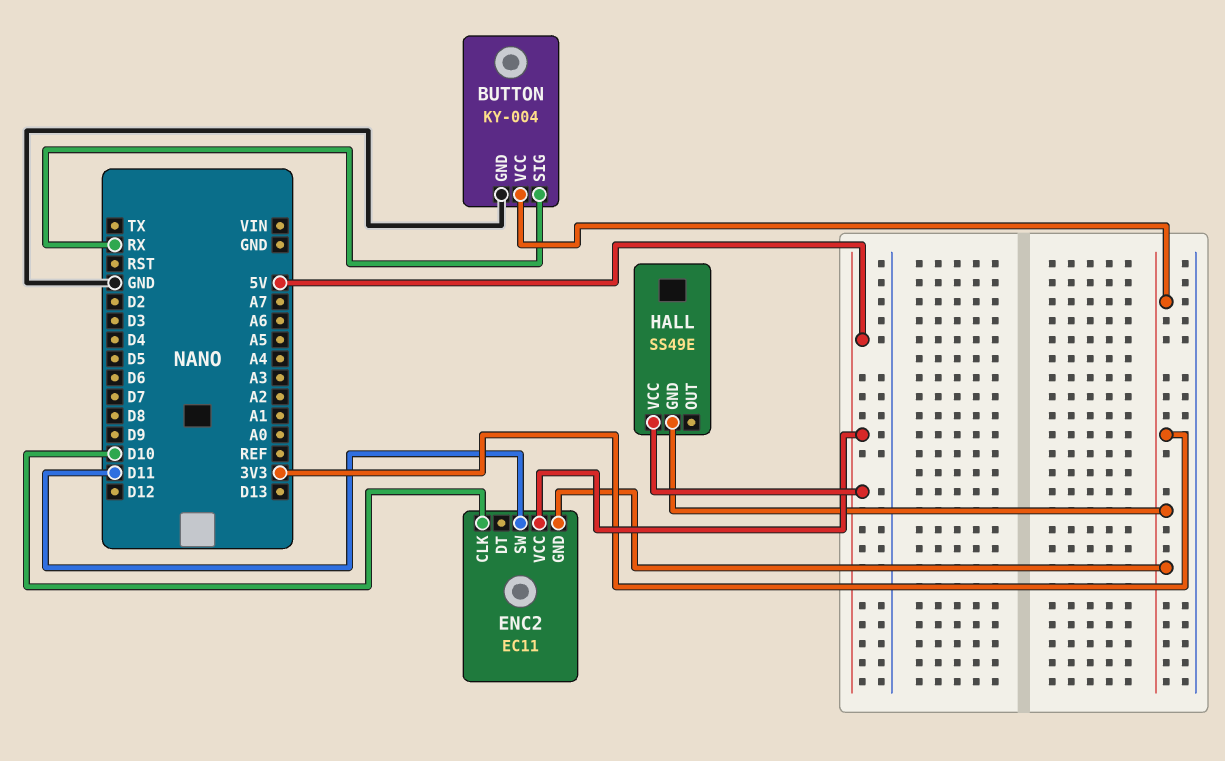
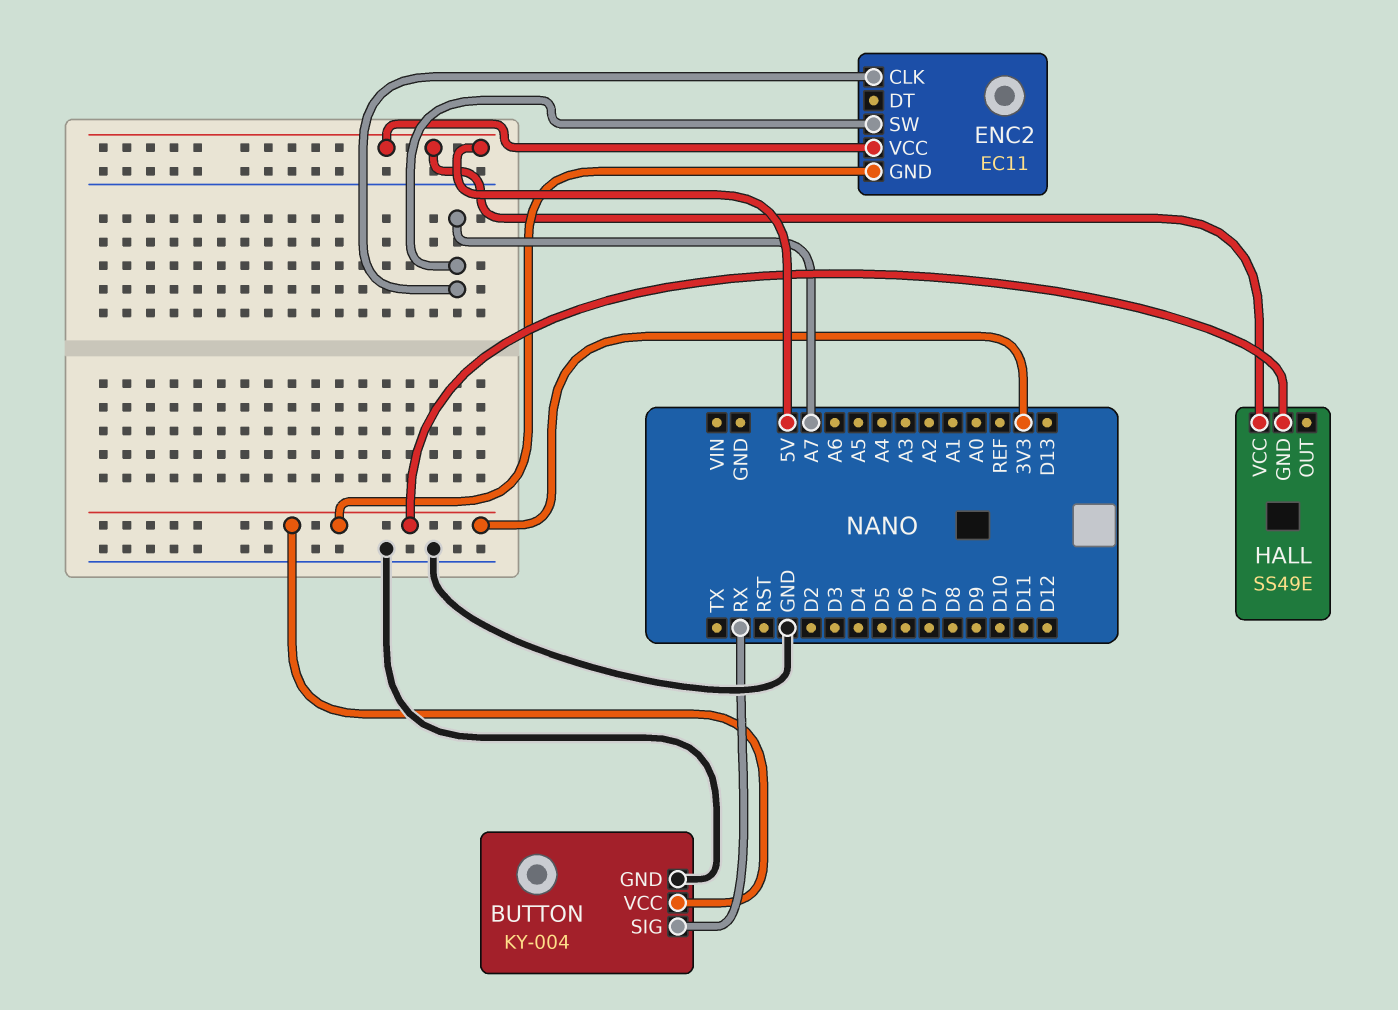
ENC2 pin CLK: D10 -> A7
ENC2 pin SW: D11 -> A7

